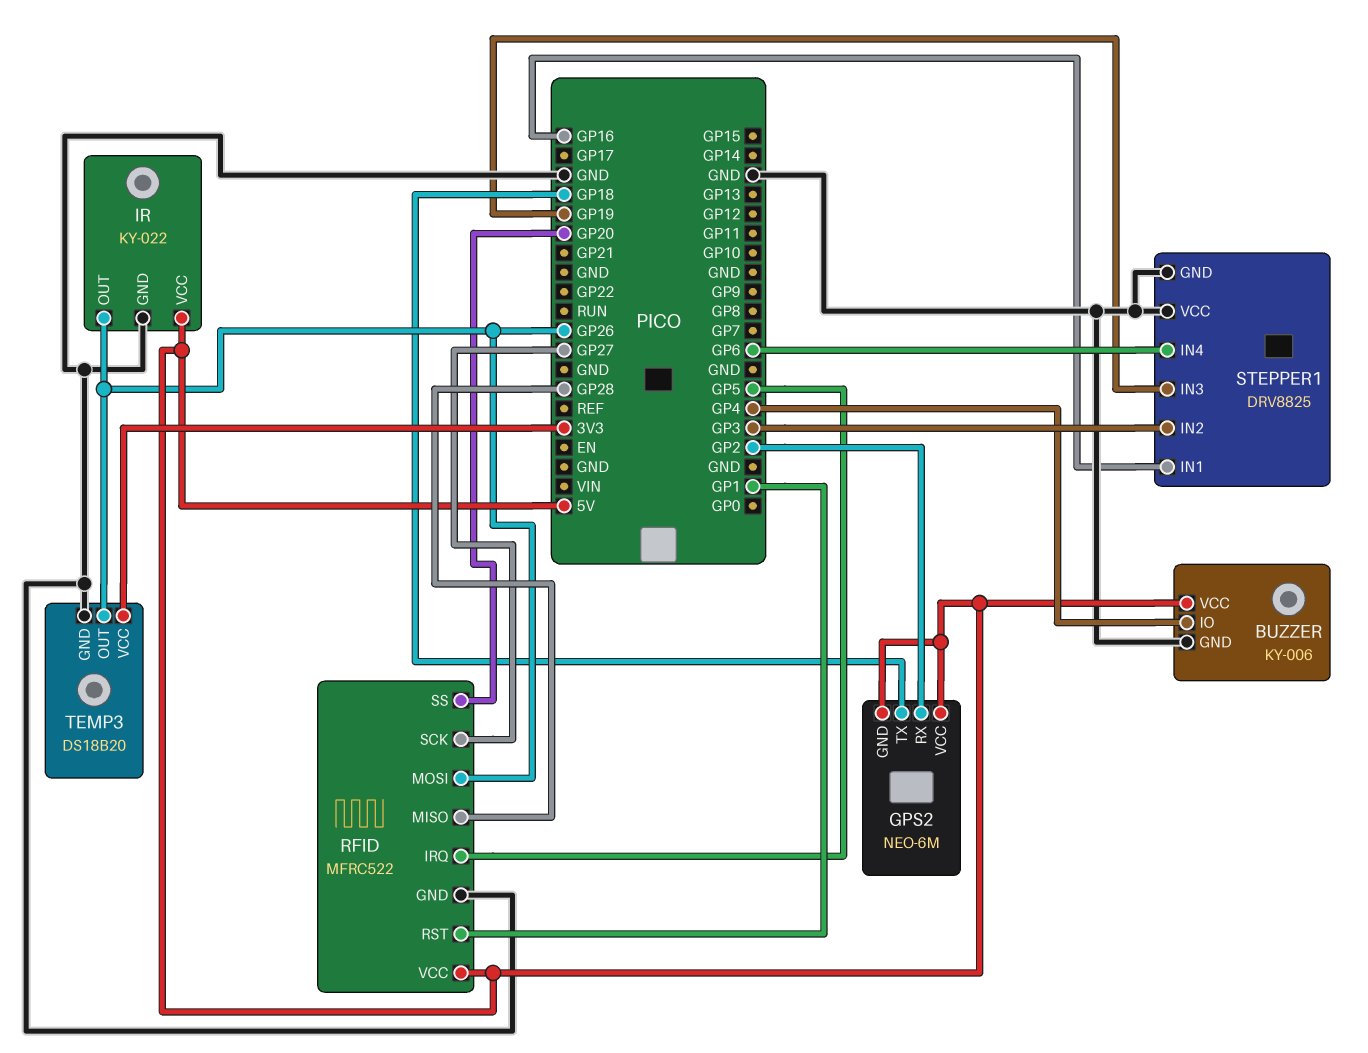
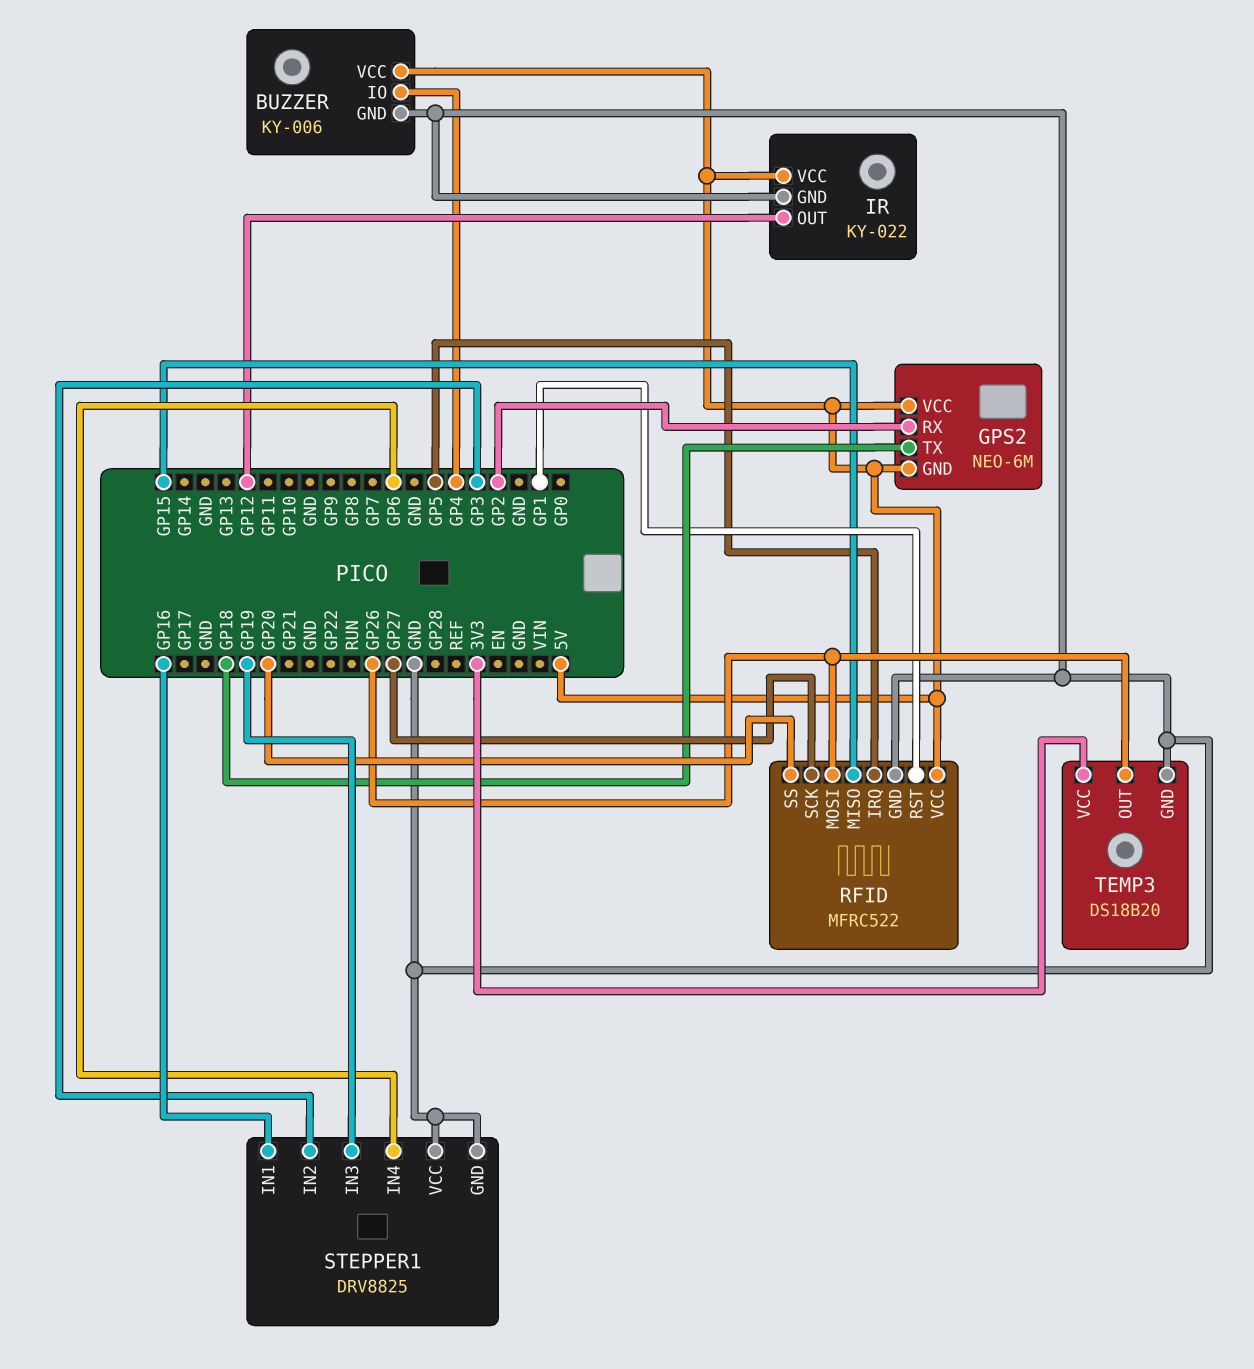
IR pin OUT: GP26 -> GP12
RFID pin MISO: GP28 -> GP15

